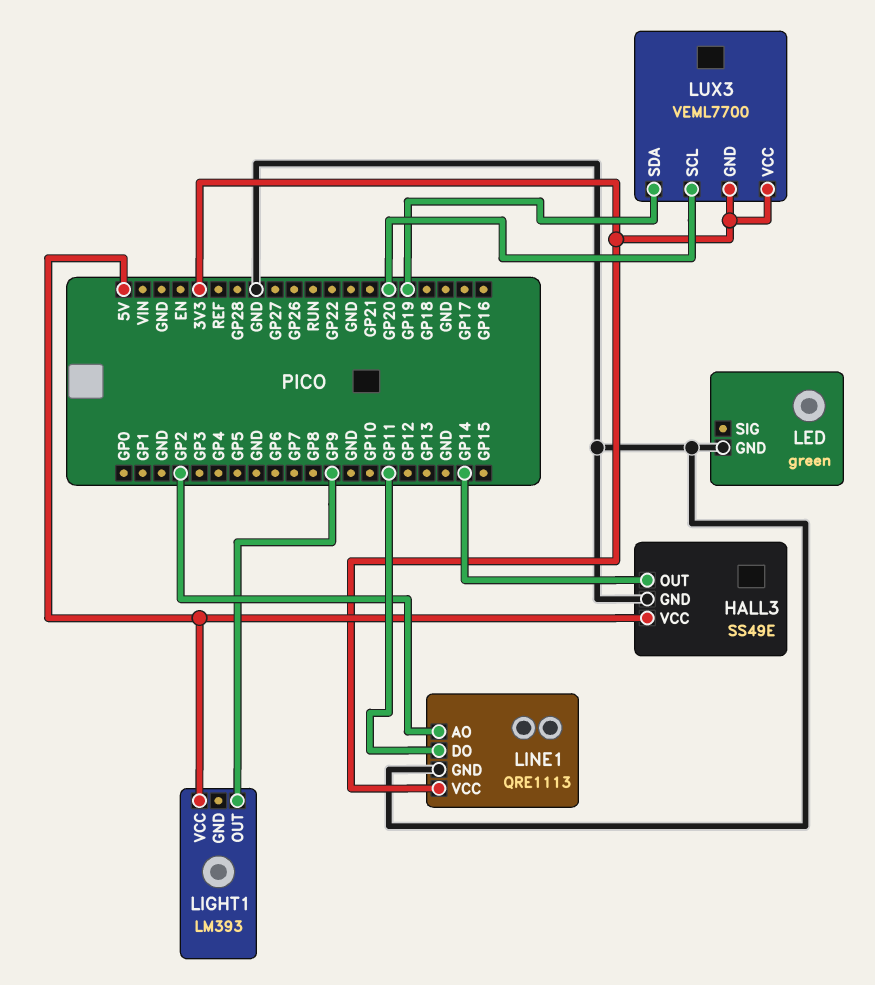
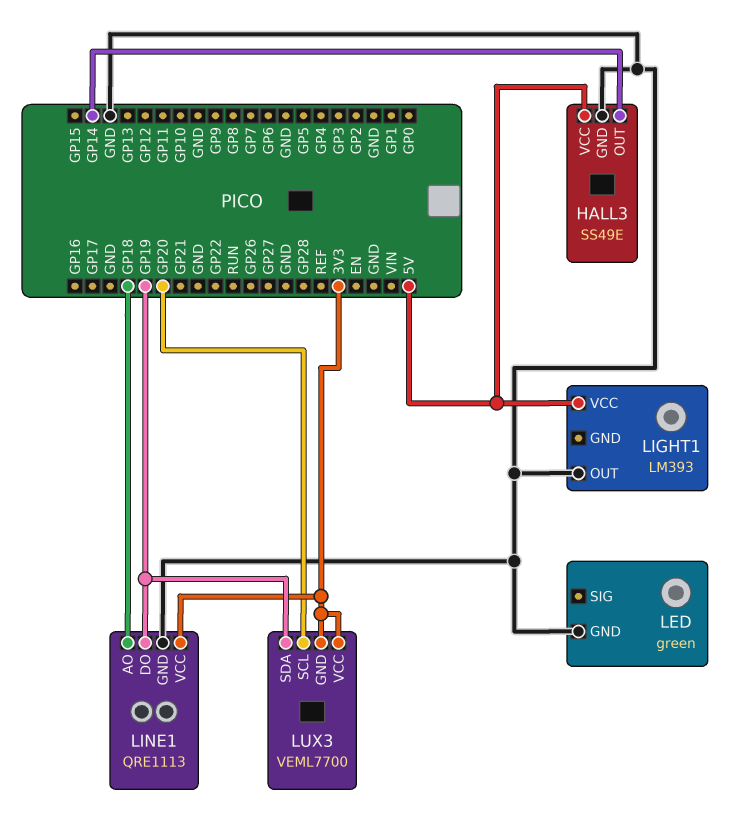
LIGHT1 pin OUT: GP9 -> GND
LINE1 pin AO: GP2 -> GP18
LINE1 pin DO: GP11 -> GP19

